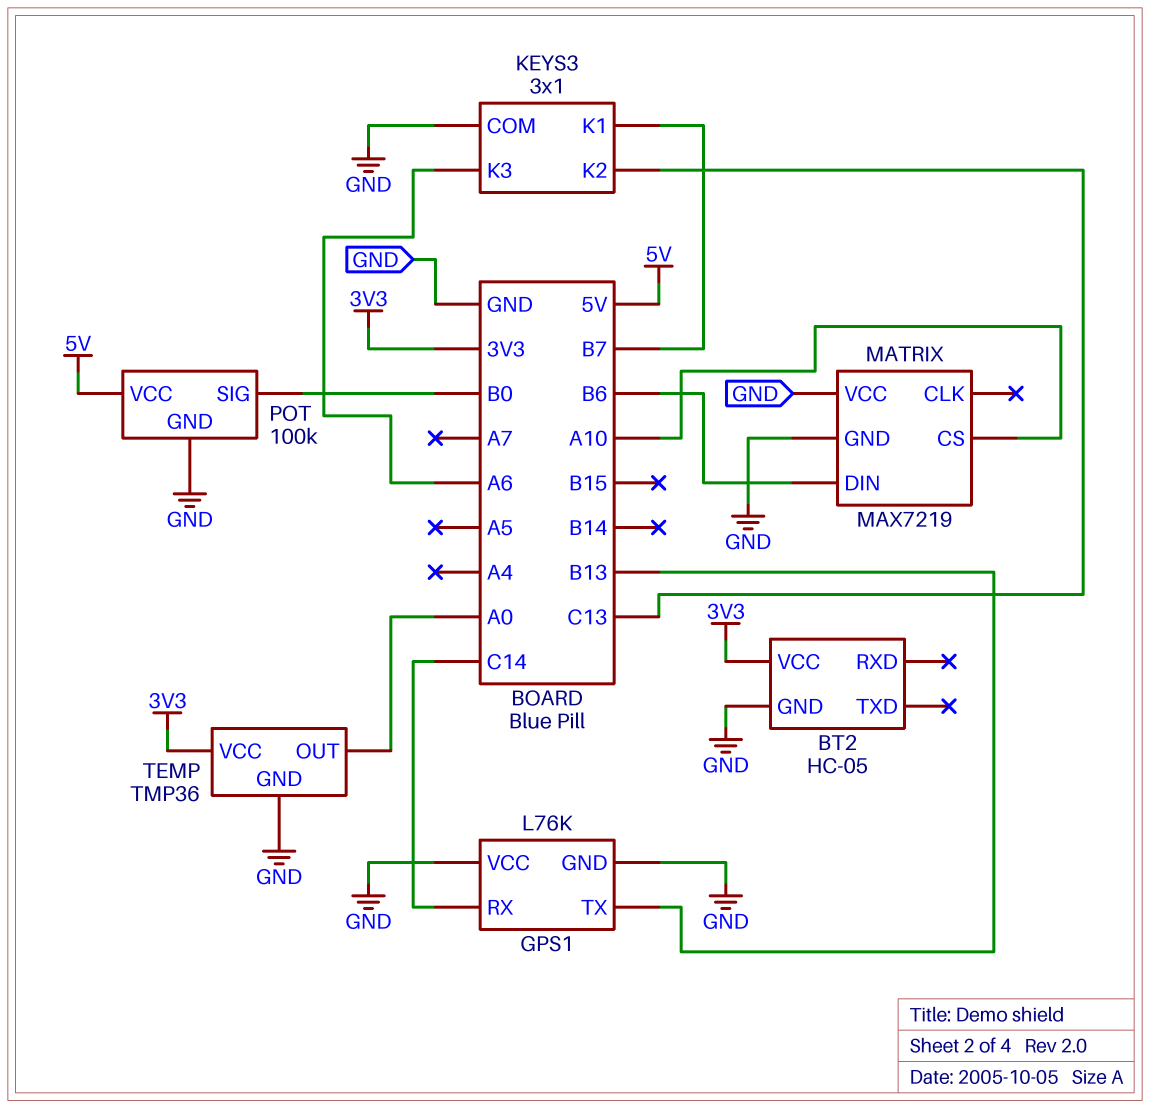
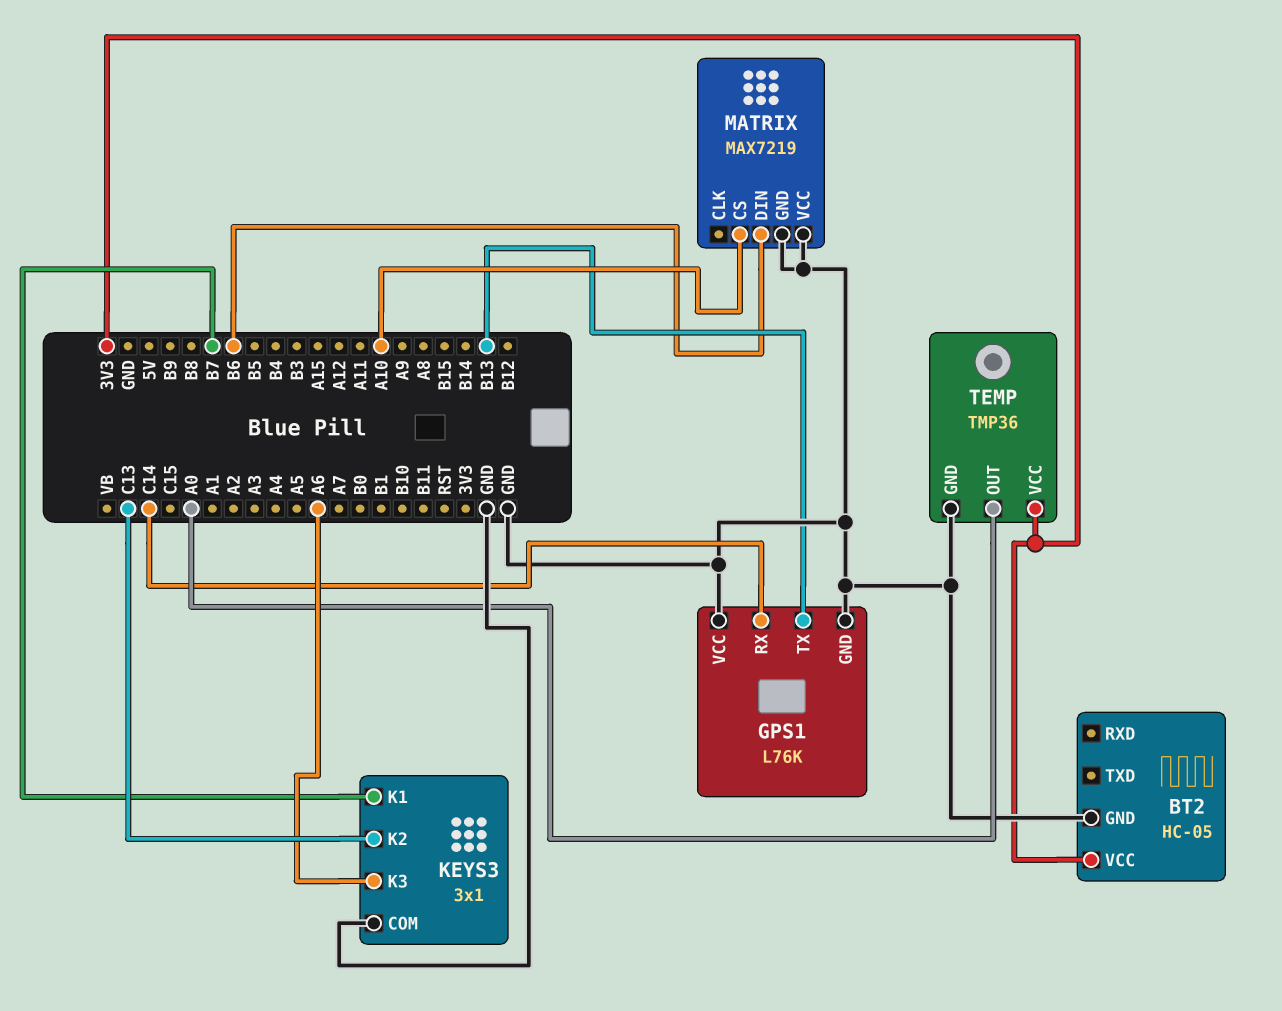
POT: 100k -> none
POT pin GND: GND -> none
POT pin SIG: B0 -> none
POT pin VCC: 5V -> none

